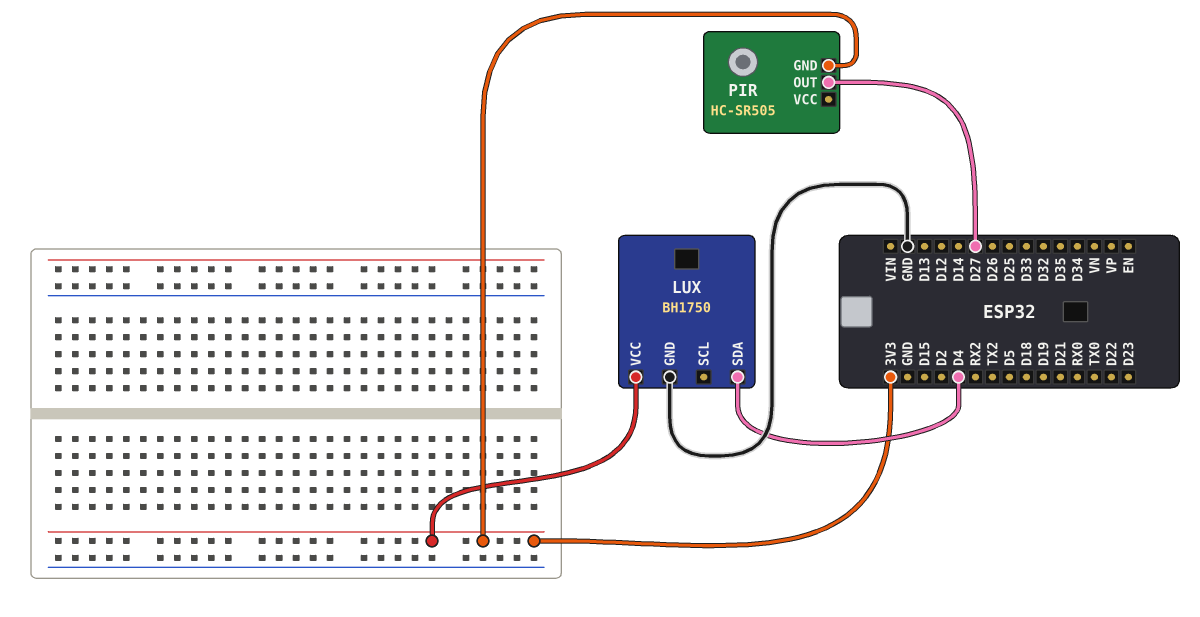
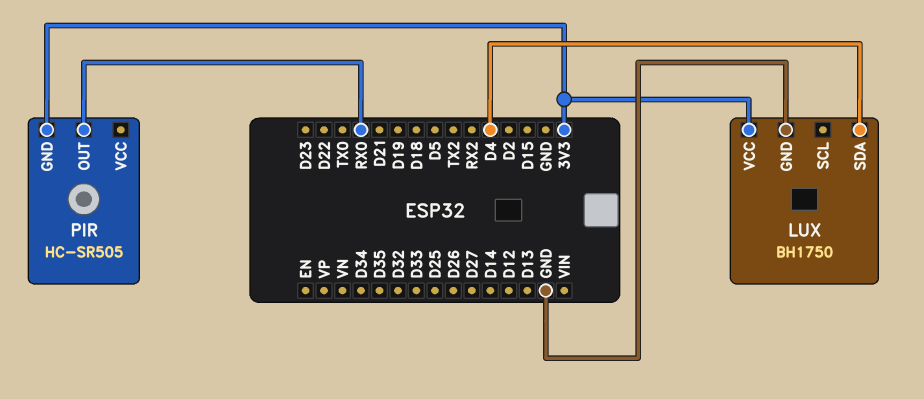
PIR pin OUT: D27 -> RX0

